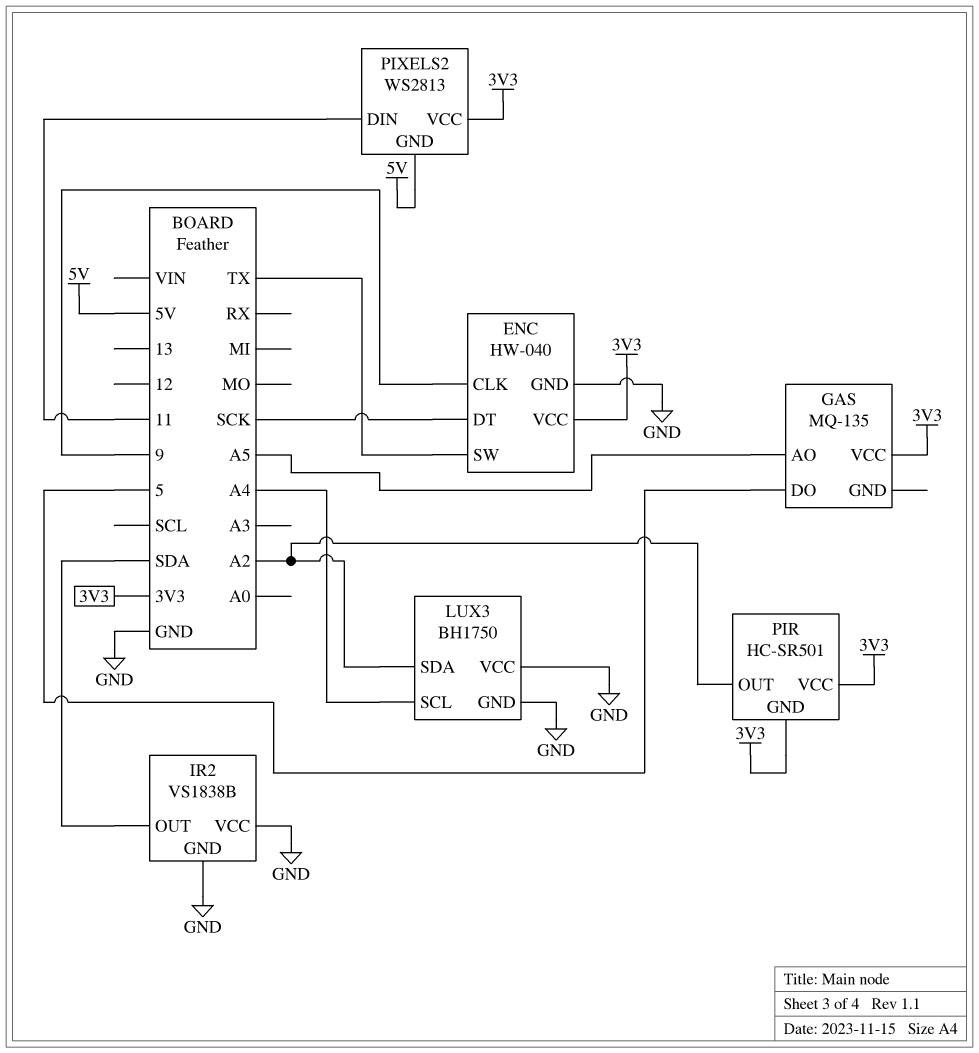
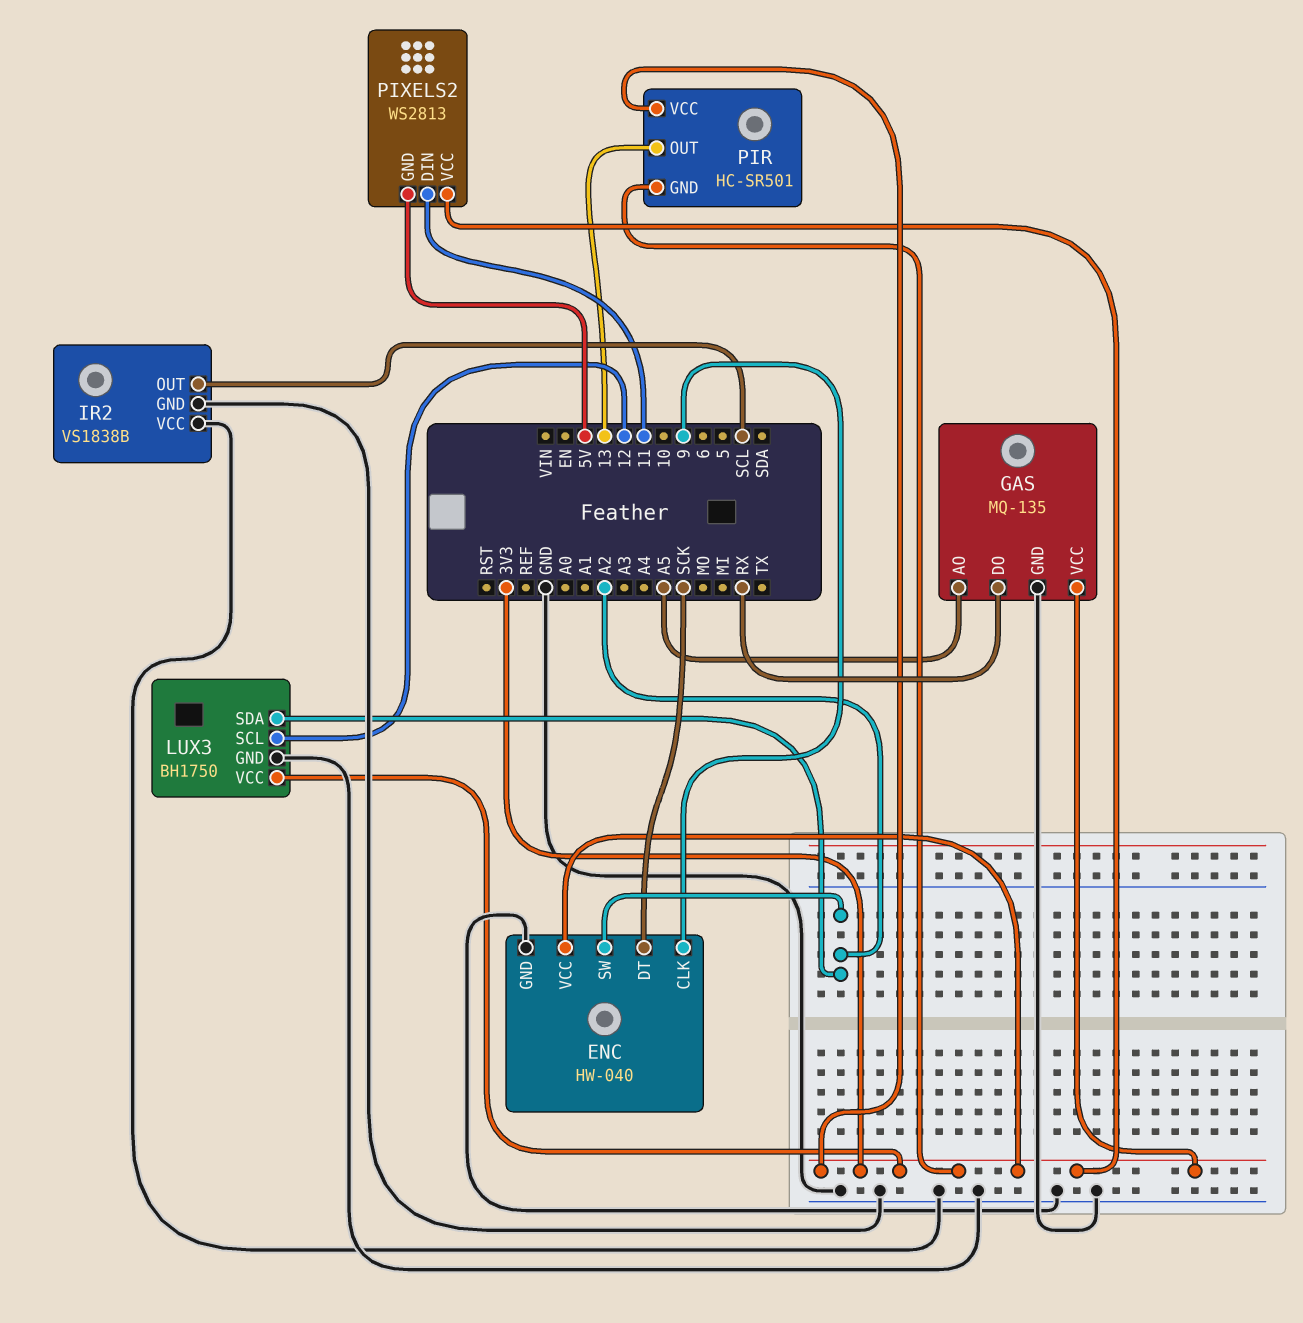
ENC pin SW: TX -> A2
GAS pin DO: 5 -> RX
GAS pin GND: none -> GND
IR2 pin OUT: SDA -> SCL
LUX3 pin SCL: A4 -> 12
LUX3 pin VCC: GND -> 3V3
PIR pin OUT: A2 -> 13

